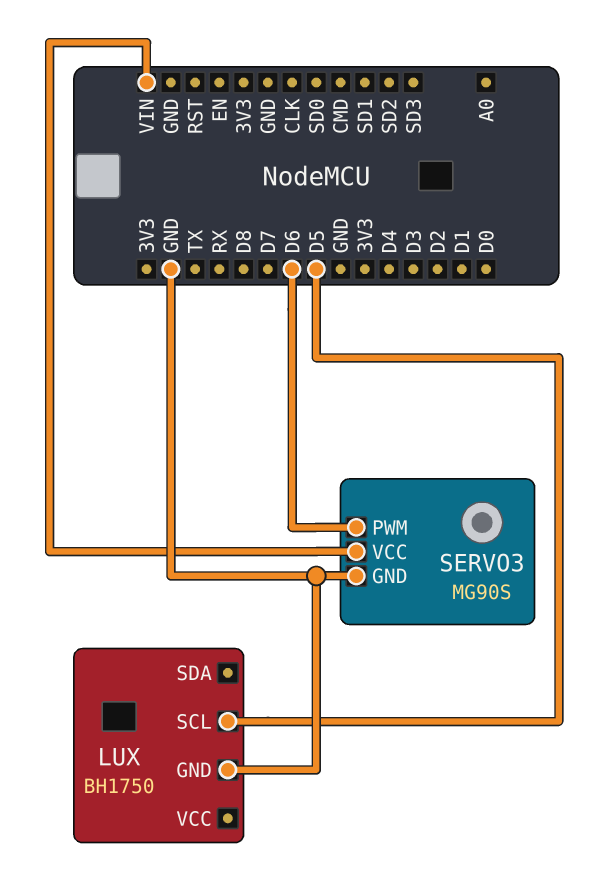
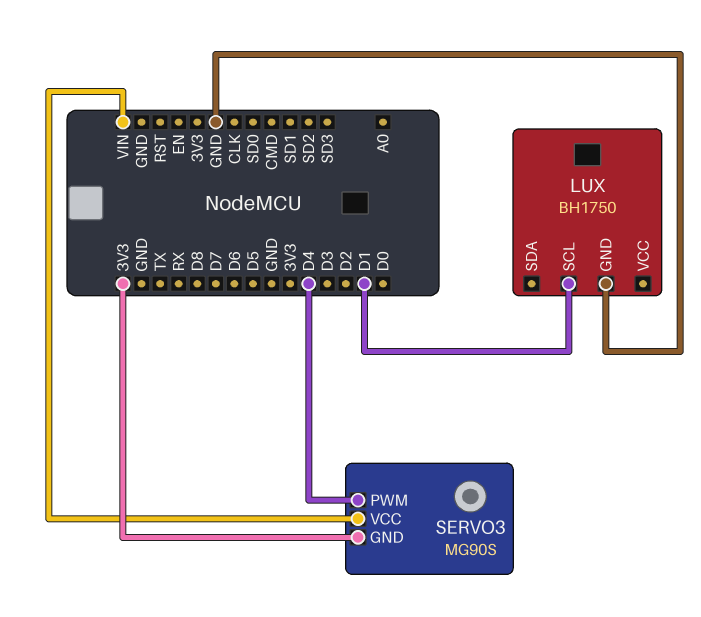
LUX pin SCL: D5 -> D1
SERVO3 pin GND: GND -> 3V3
SERVO3 pin PWM: D6 -> D4

